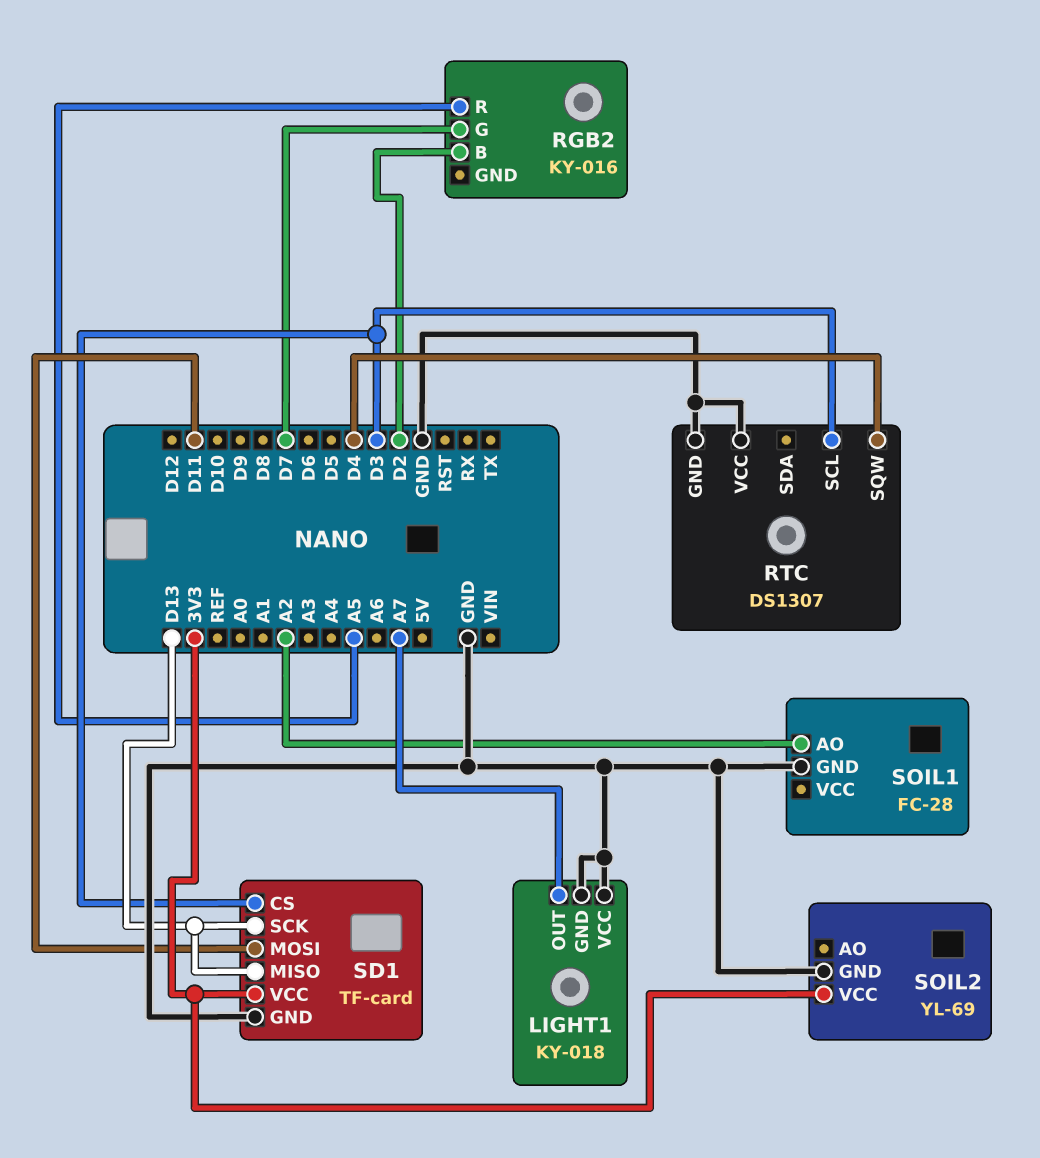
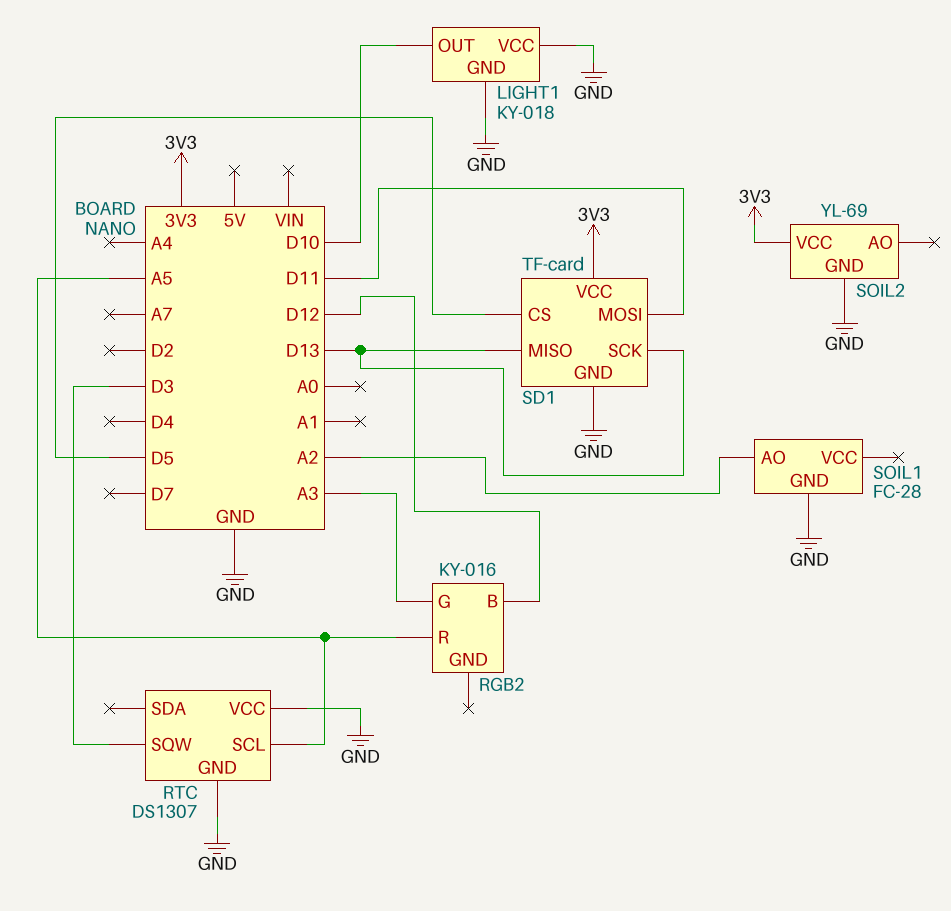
LIGHT1 pin OUT: A7 -> D10
RGB2 pin B: D2 -> D12
RGB2 pin G: D7 -> A3
RTC pin SCL: D3 -> A5
RTC pin SQW: D4 -> D3
SD1 pin CS: D3 -> D5

